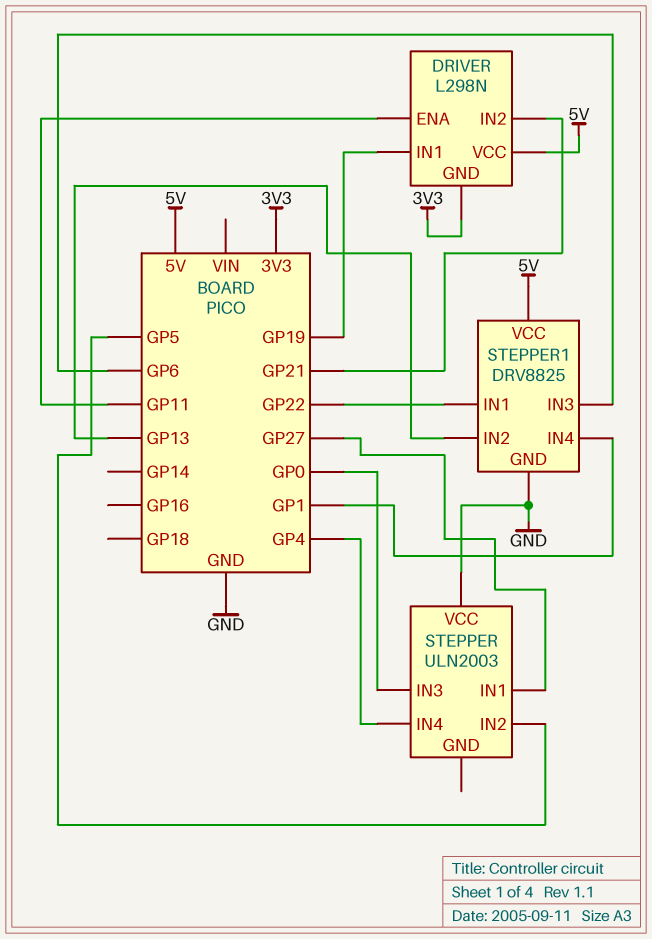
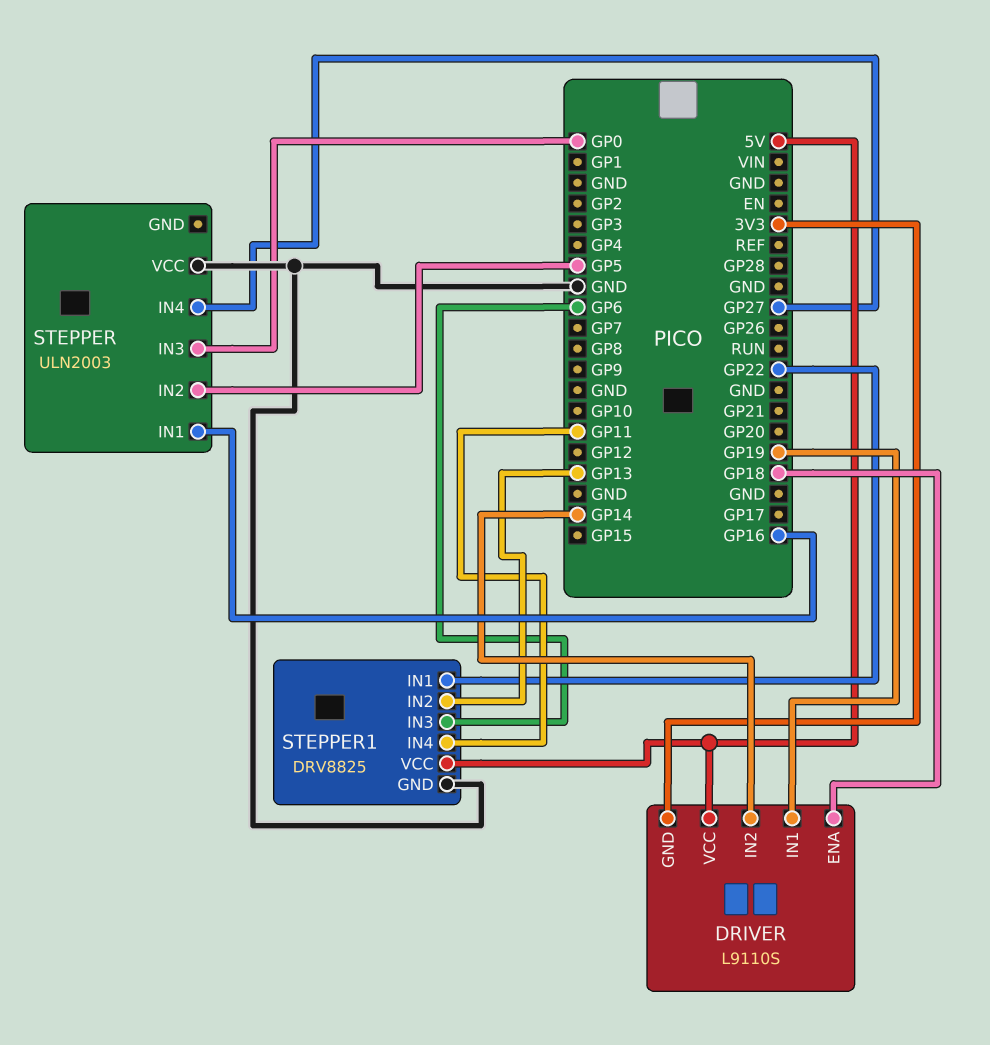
DRIVER: L298N -> L9110S
DRIVER pin ENA: GP11 -> GP18
DRIVER pin IN2: GP21 -> GP14
STEPPER pin IN1: GP27 -> GP16
STEPPER pin IN4: GP4 -> GP27
STEPPER1 pin IN4: GP1 -> GP11

